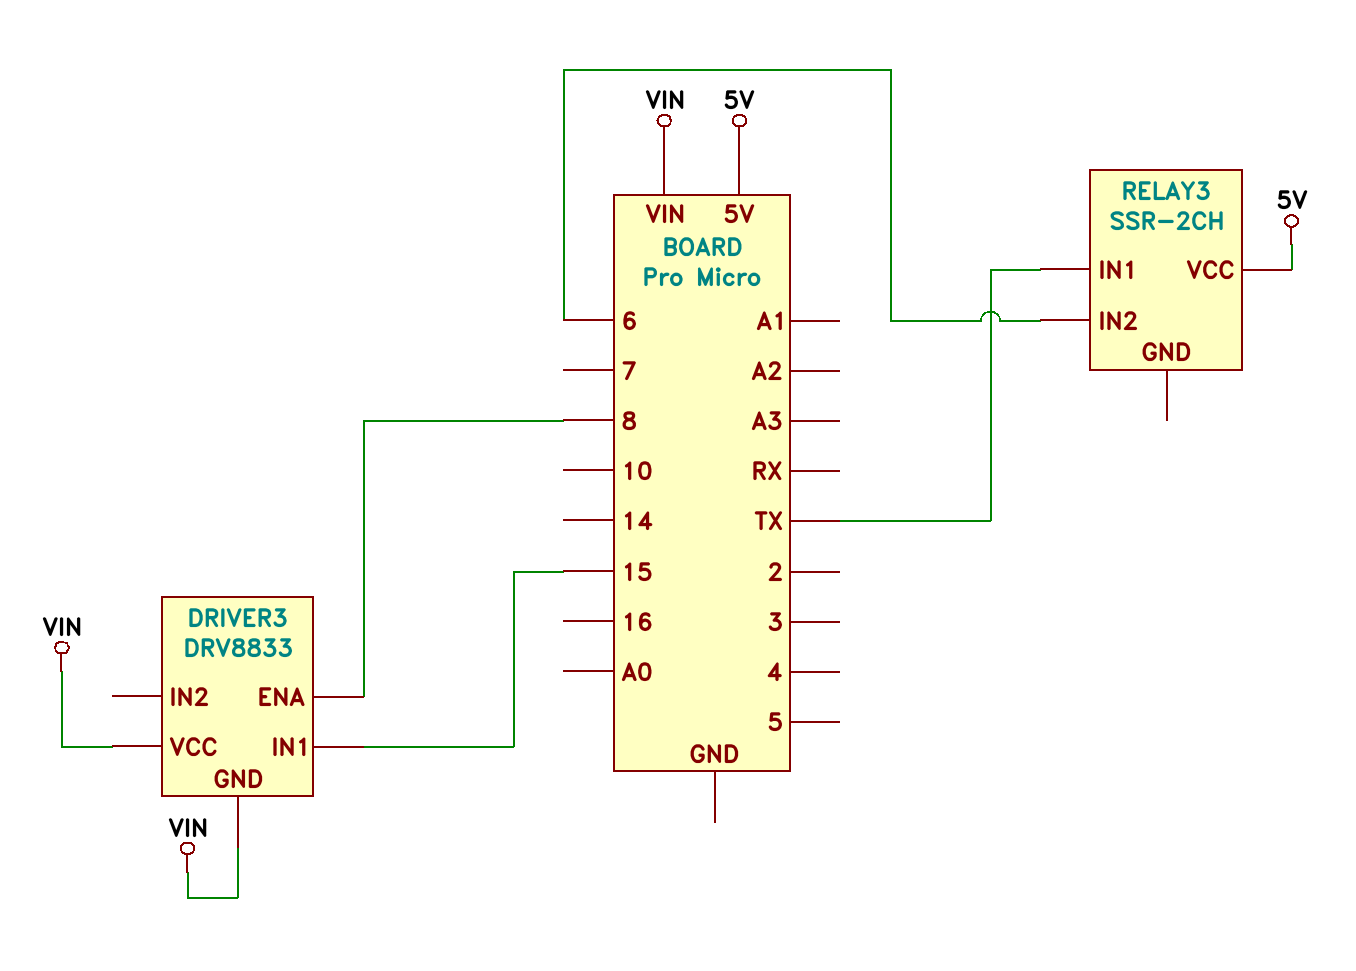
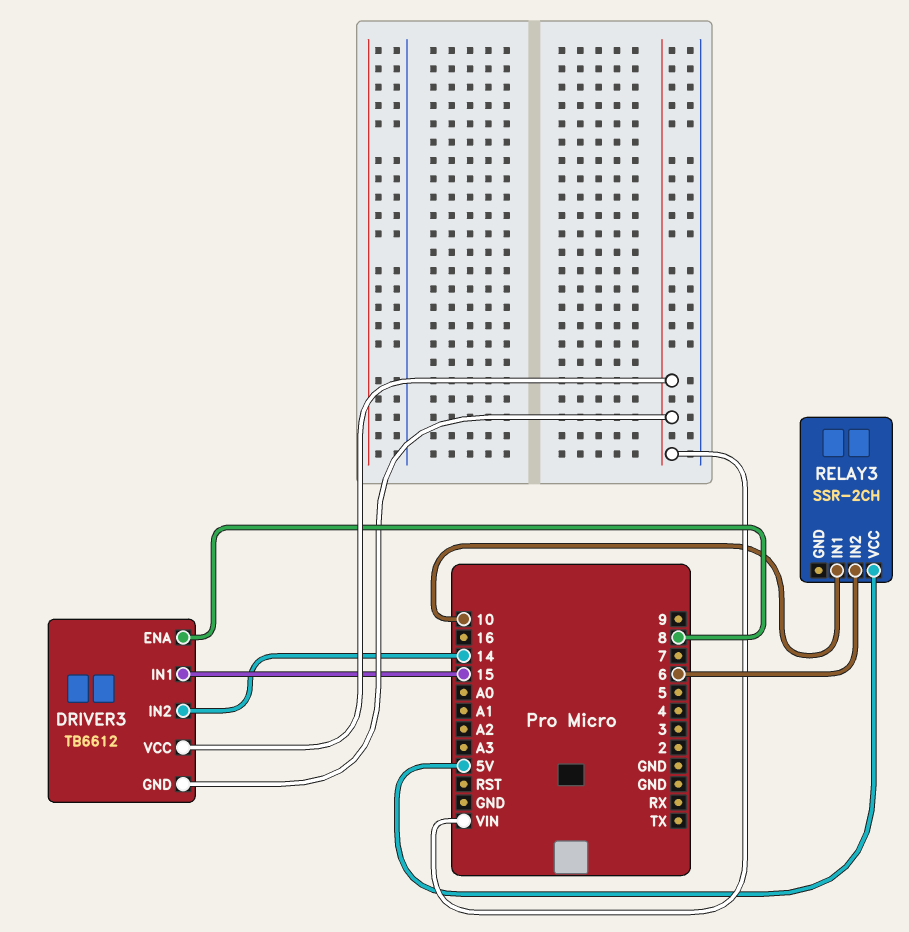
DRIVER3: DRV8833 -> TB6612
DRIVER3 pin IN2: none -> 14
RELAY3 pin IN1: TX -> 10

